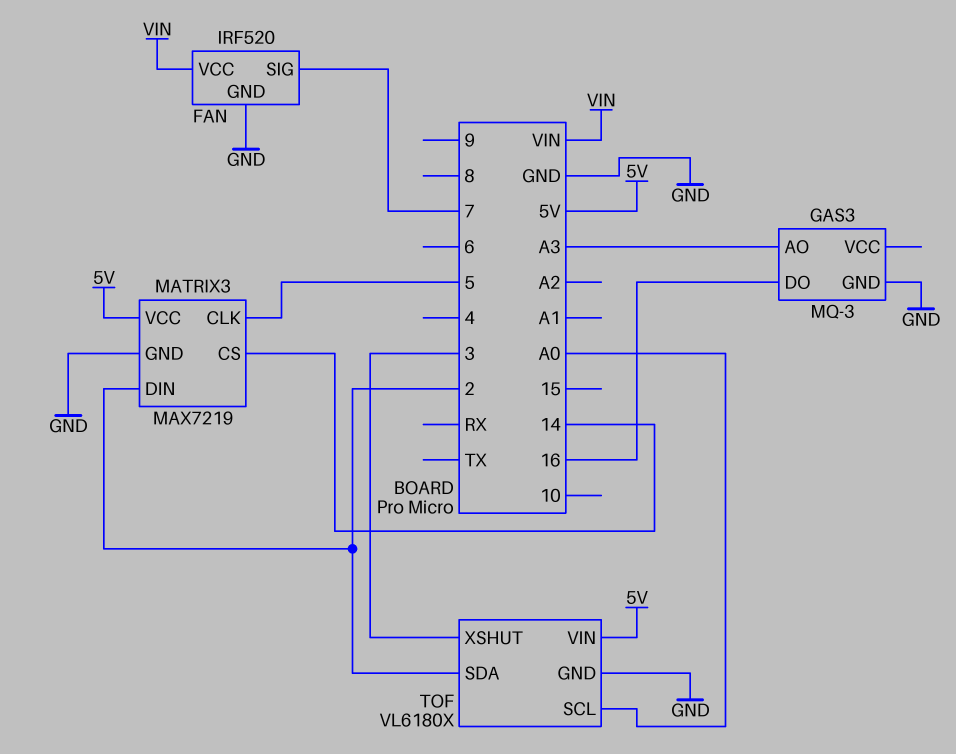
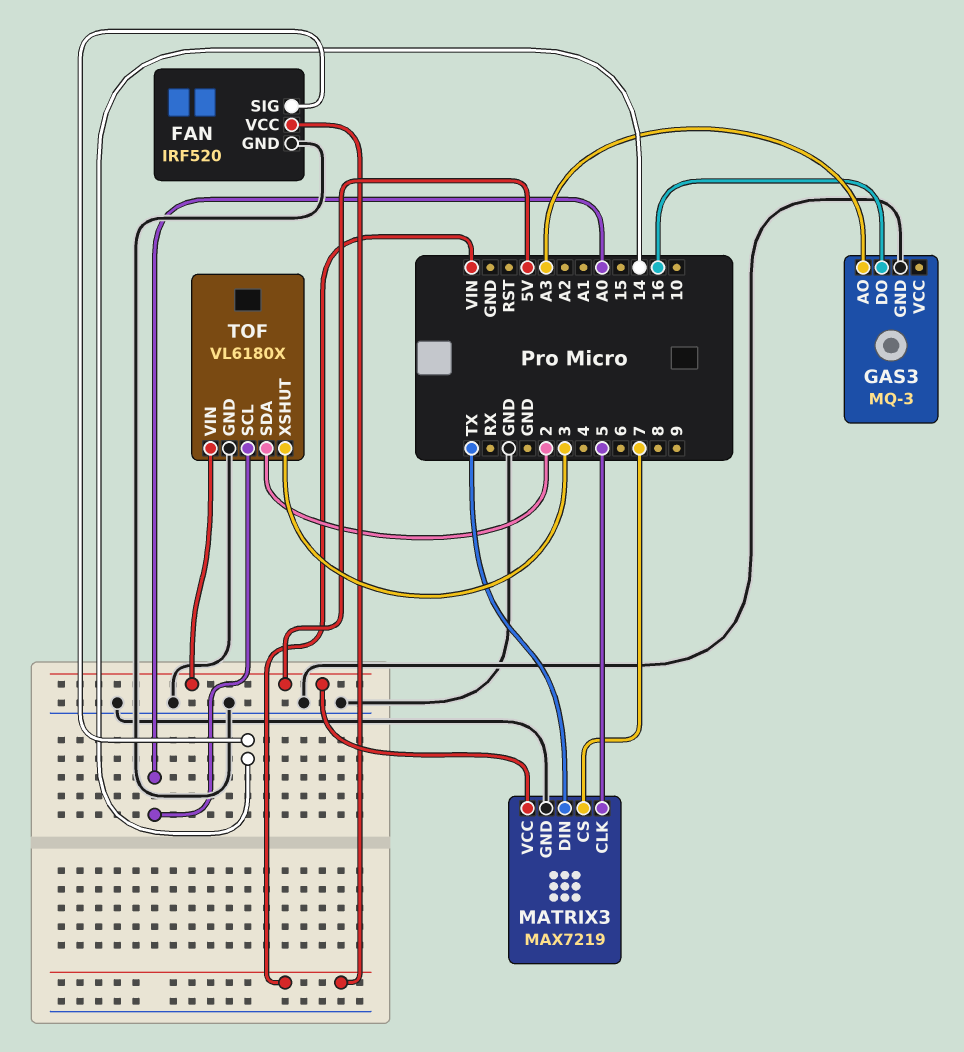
FAN pin SIG: 7 -> 14
MATRIX3 pin CS: 14 -> 7
MATRIX3 pin DIN: 2 -> TX

